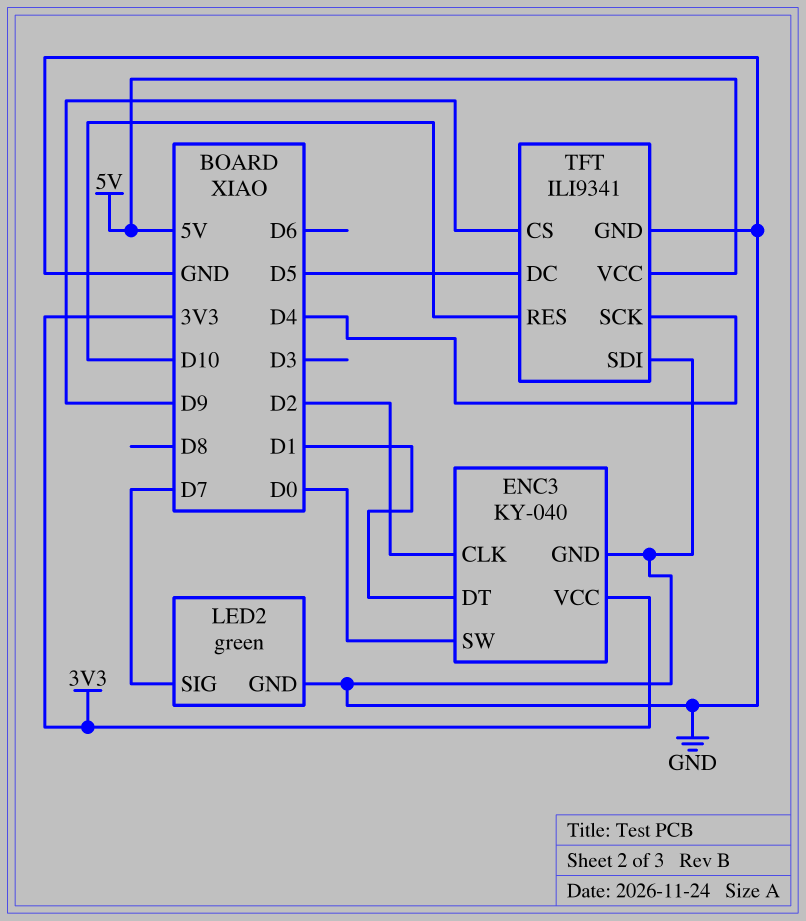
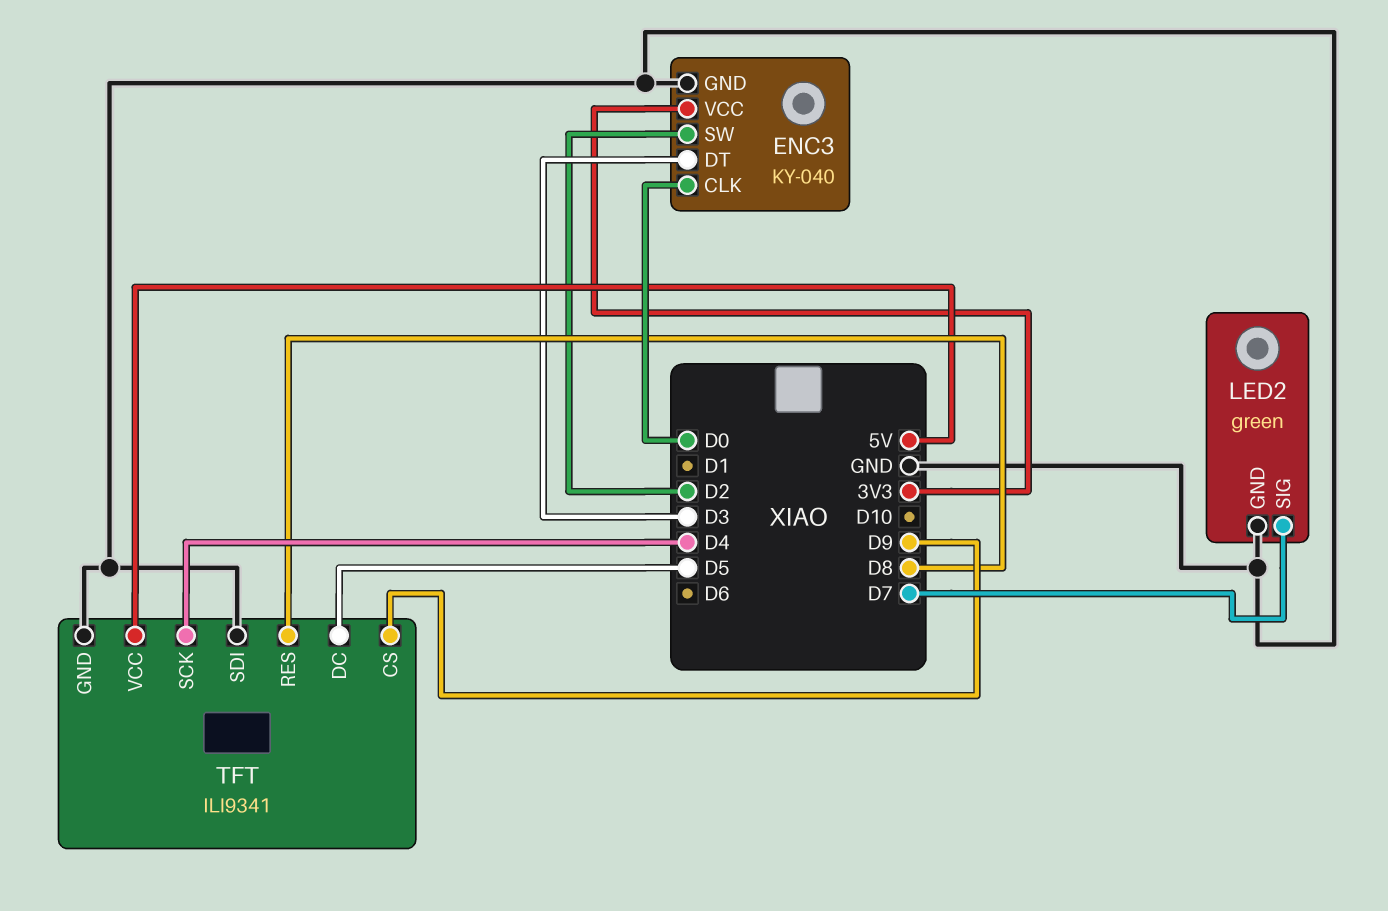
ENC3 pin CLK: D2 -> D0
ENC3 pin DT: D1 -> D3
ENC3 pin SW: D0 -> D2
TFT pin RES: D10 -> D8

